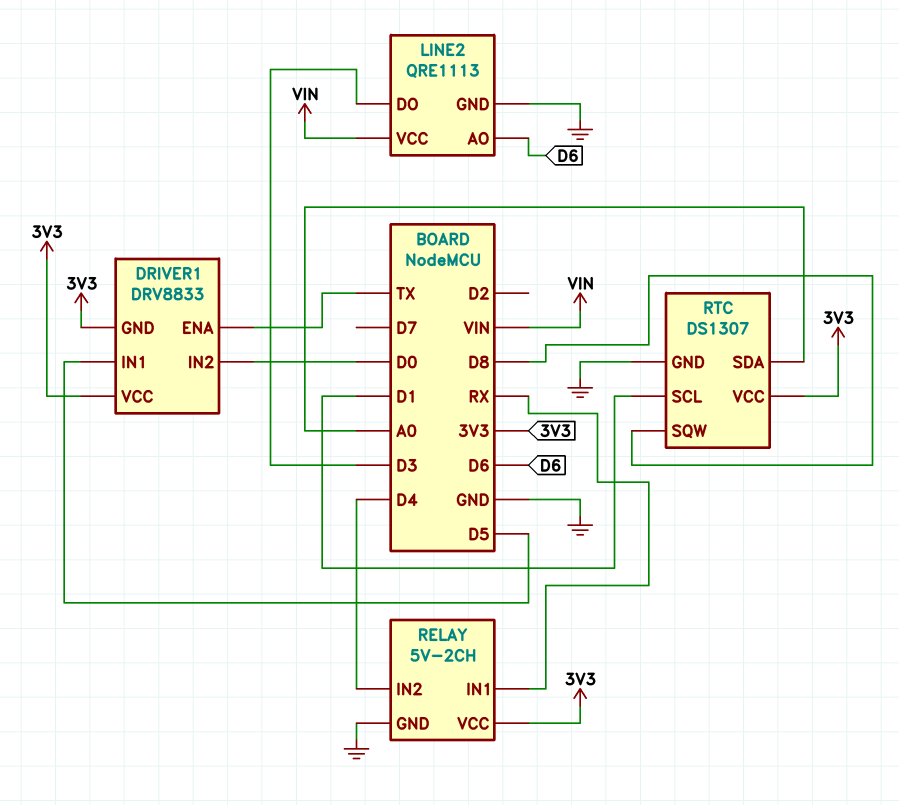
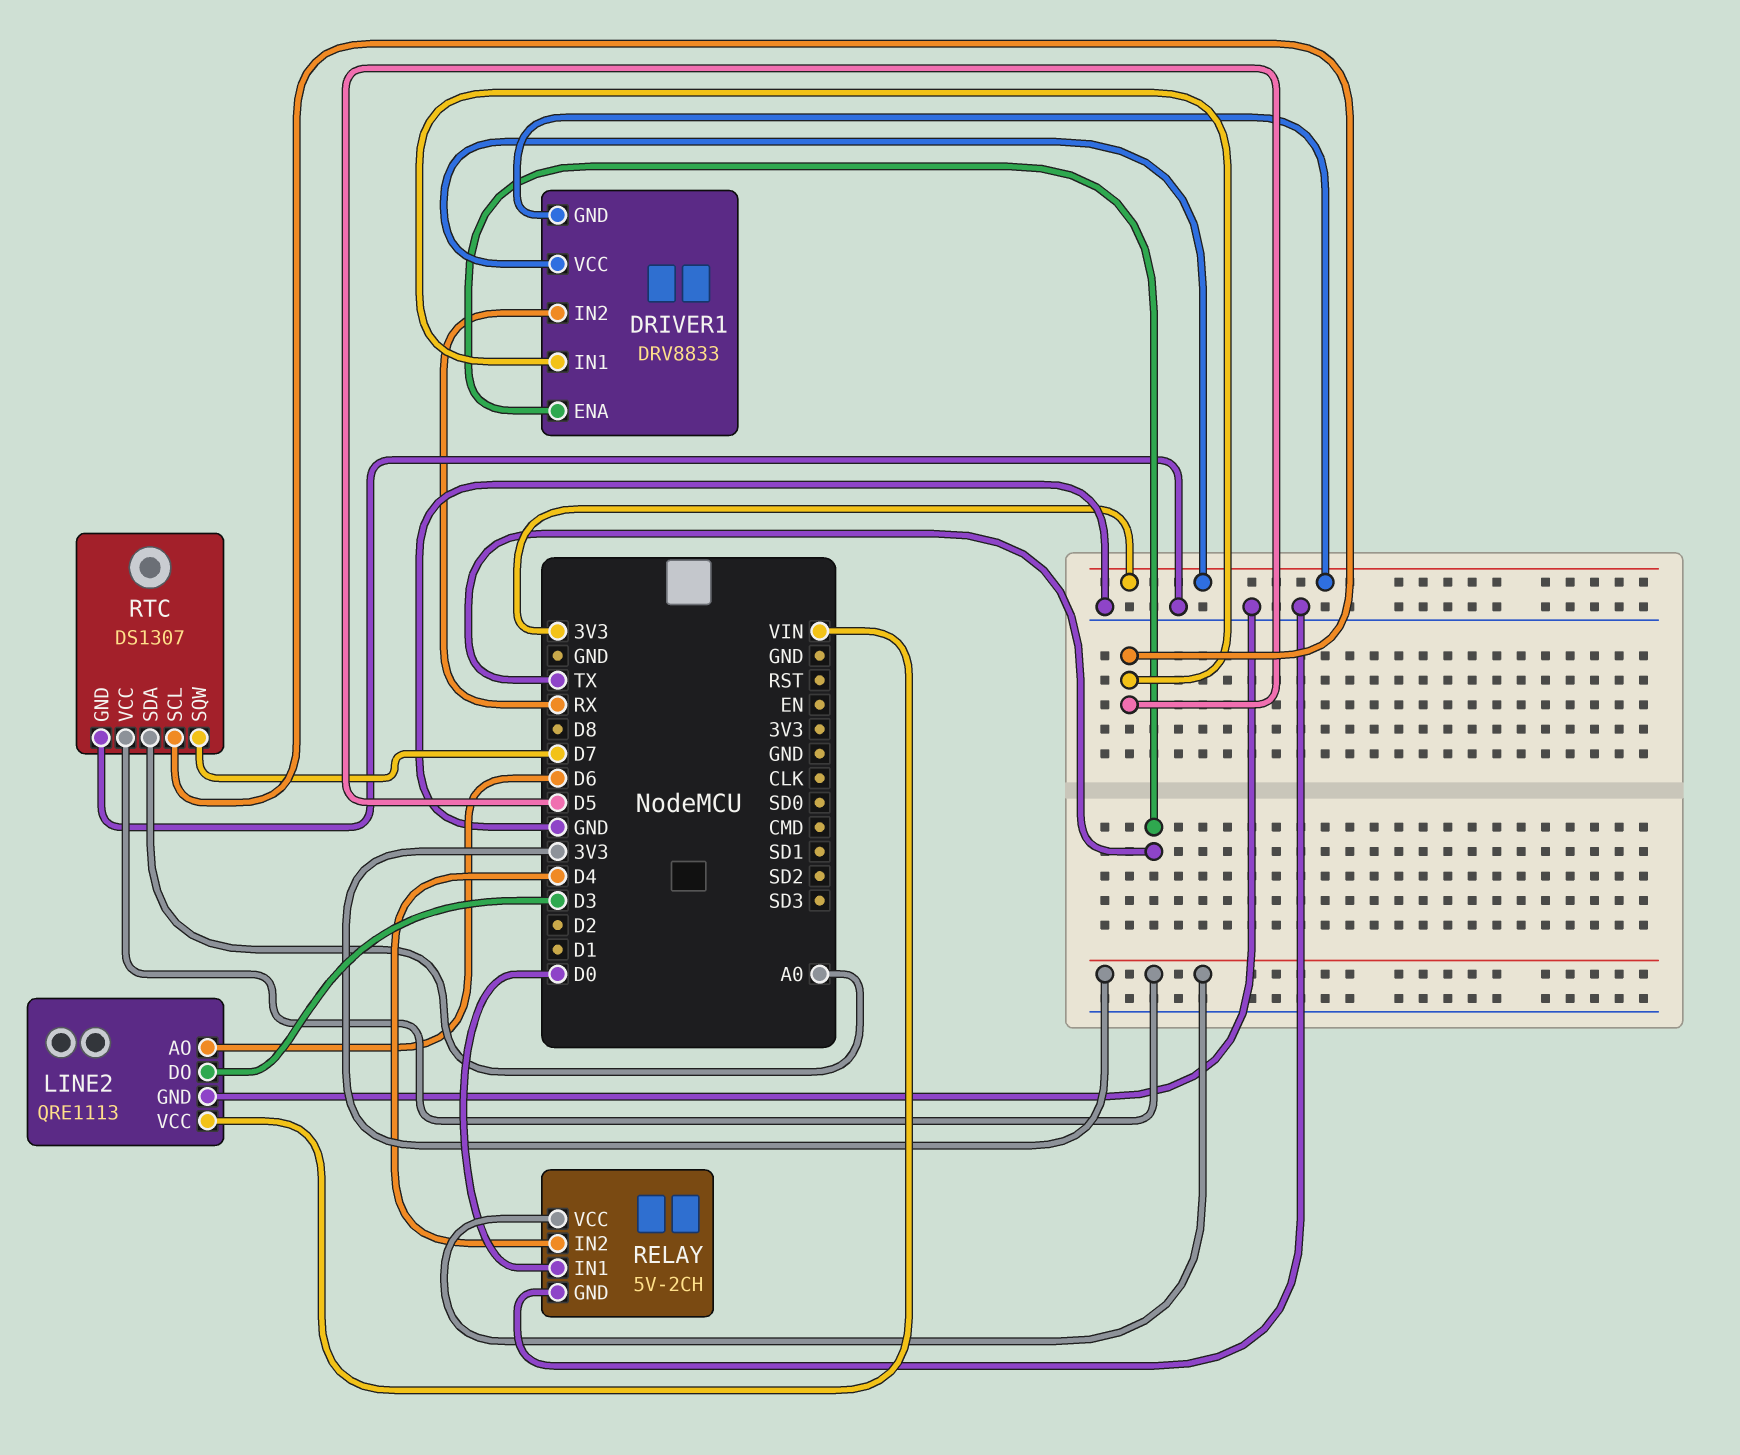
DRIVER1 pin IN2: D0 -> RX
RELAY pin IN1: RX -> D0
RTC pin SCL: D1 -> D5
RTC pin SQW: D8 -> D7

